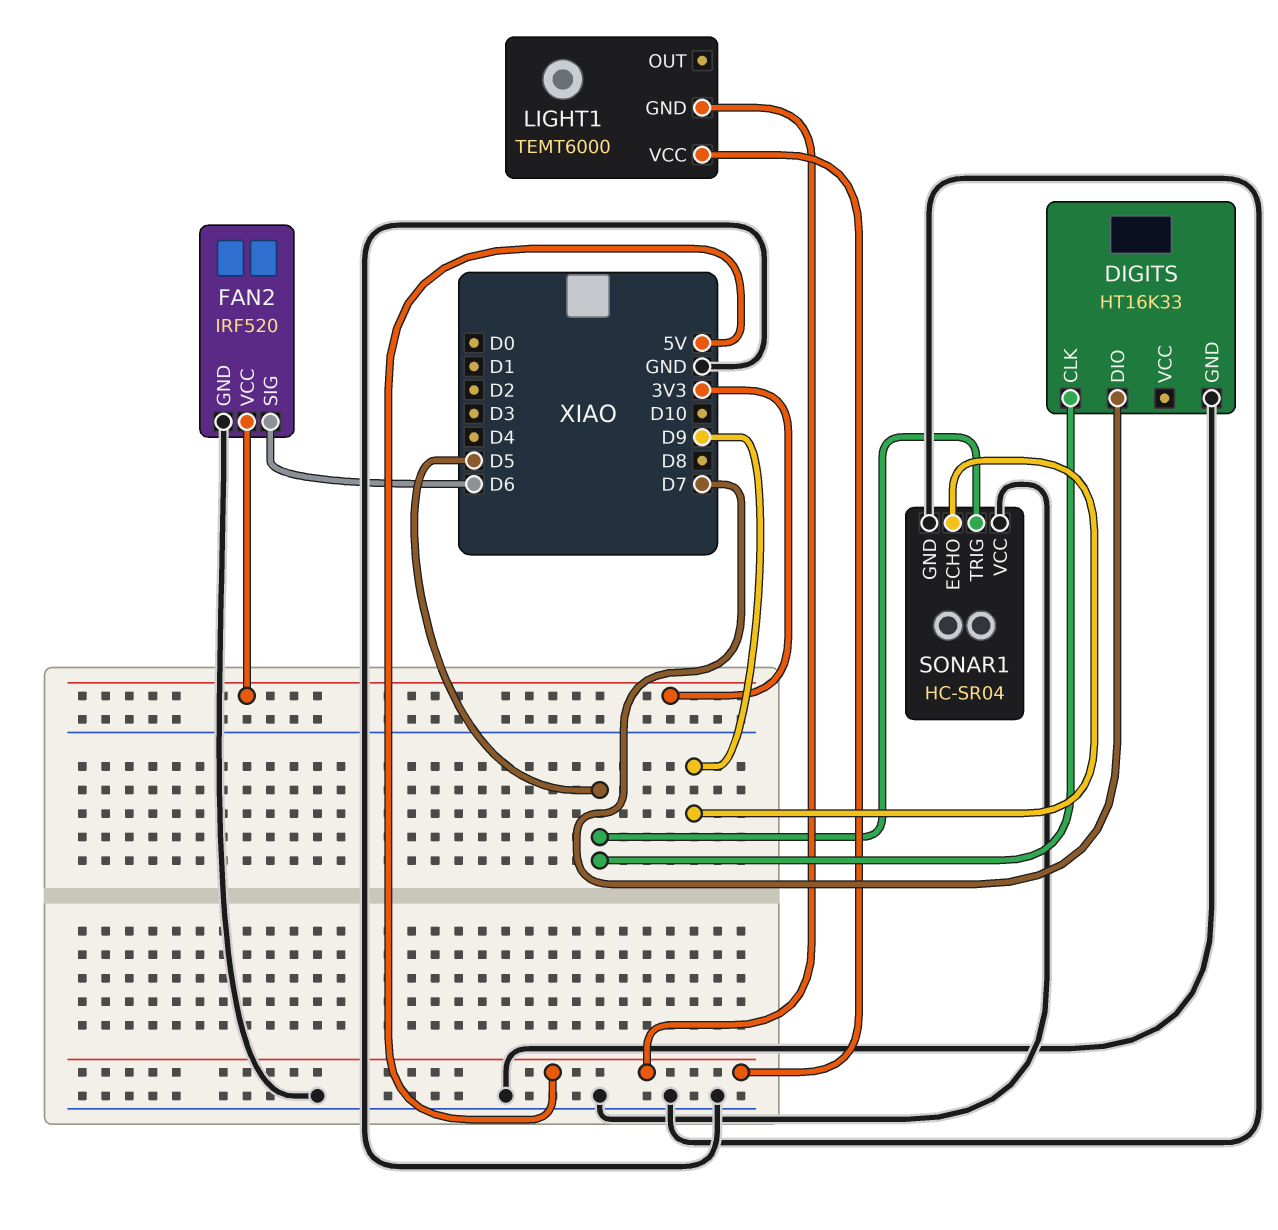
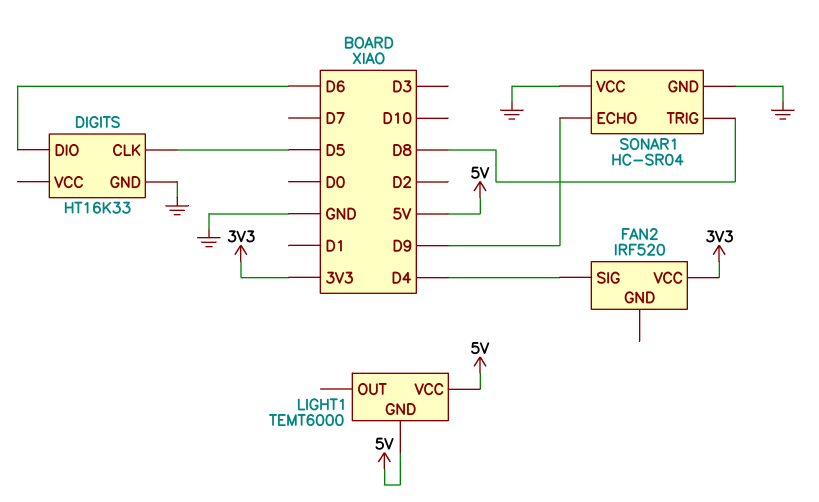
DIGITS pin DIO: D7 -> D6
FAN2 pin GND: GND -> none
FAN2 pin SIG: D6 -> D4
SONAR1 pin TRIG: D5 -> D8

